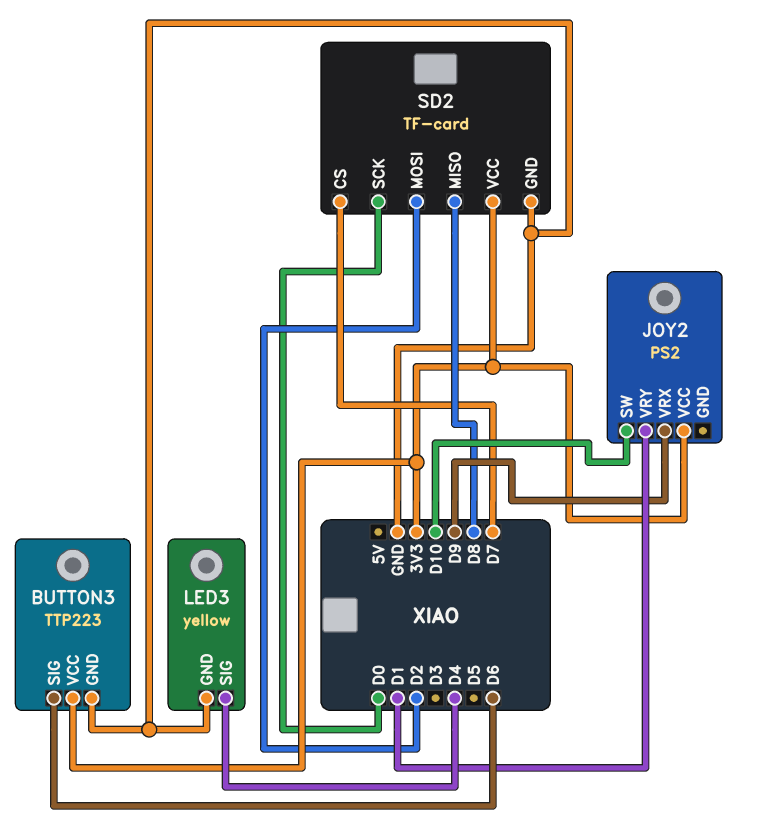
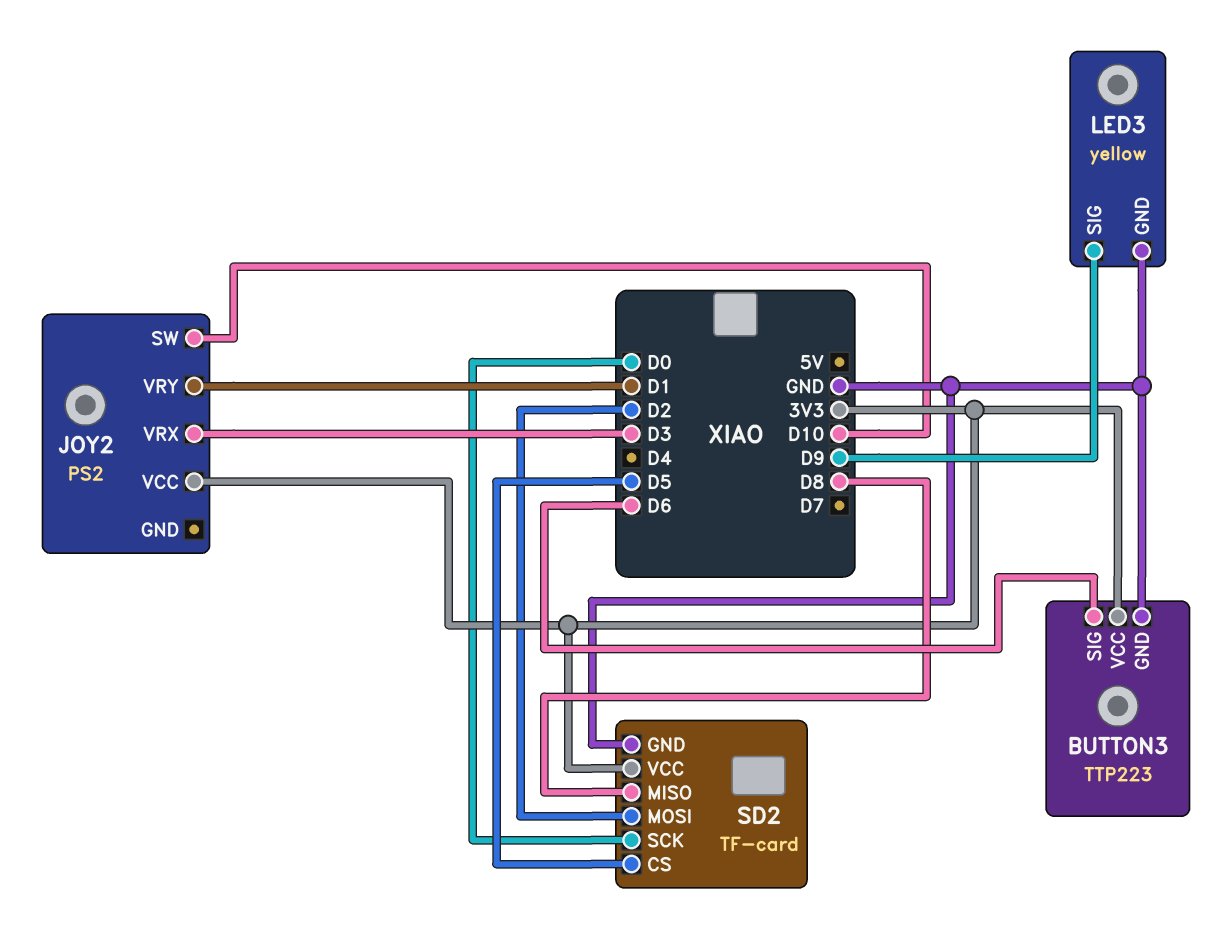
JOY2 pin VRX: D9 -> D3
LED3 pin SIG: D4 -> D9
SD2 pin CS: D7 -> D5

